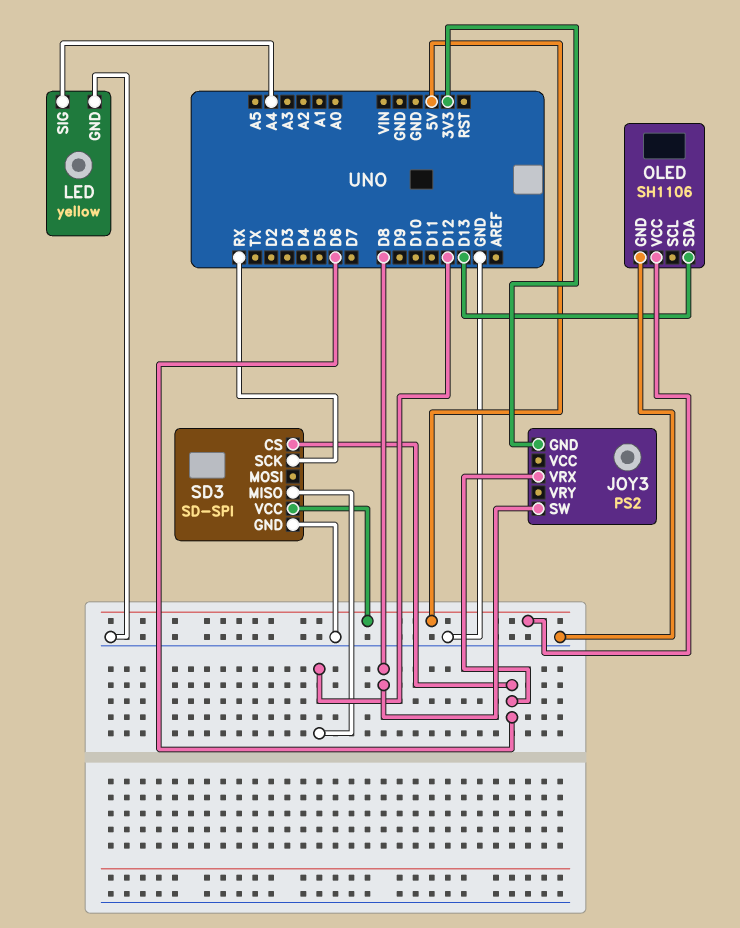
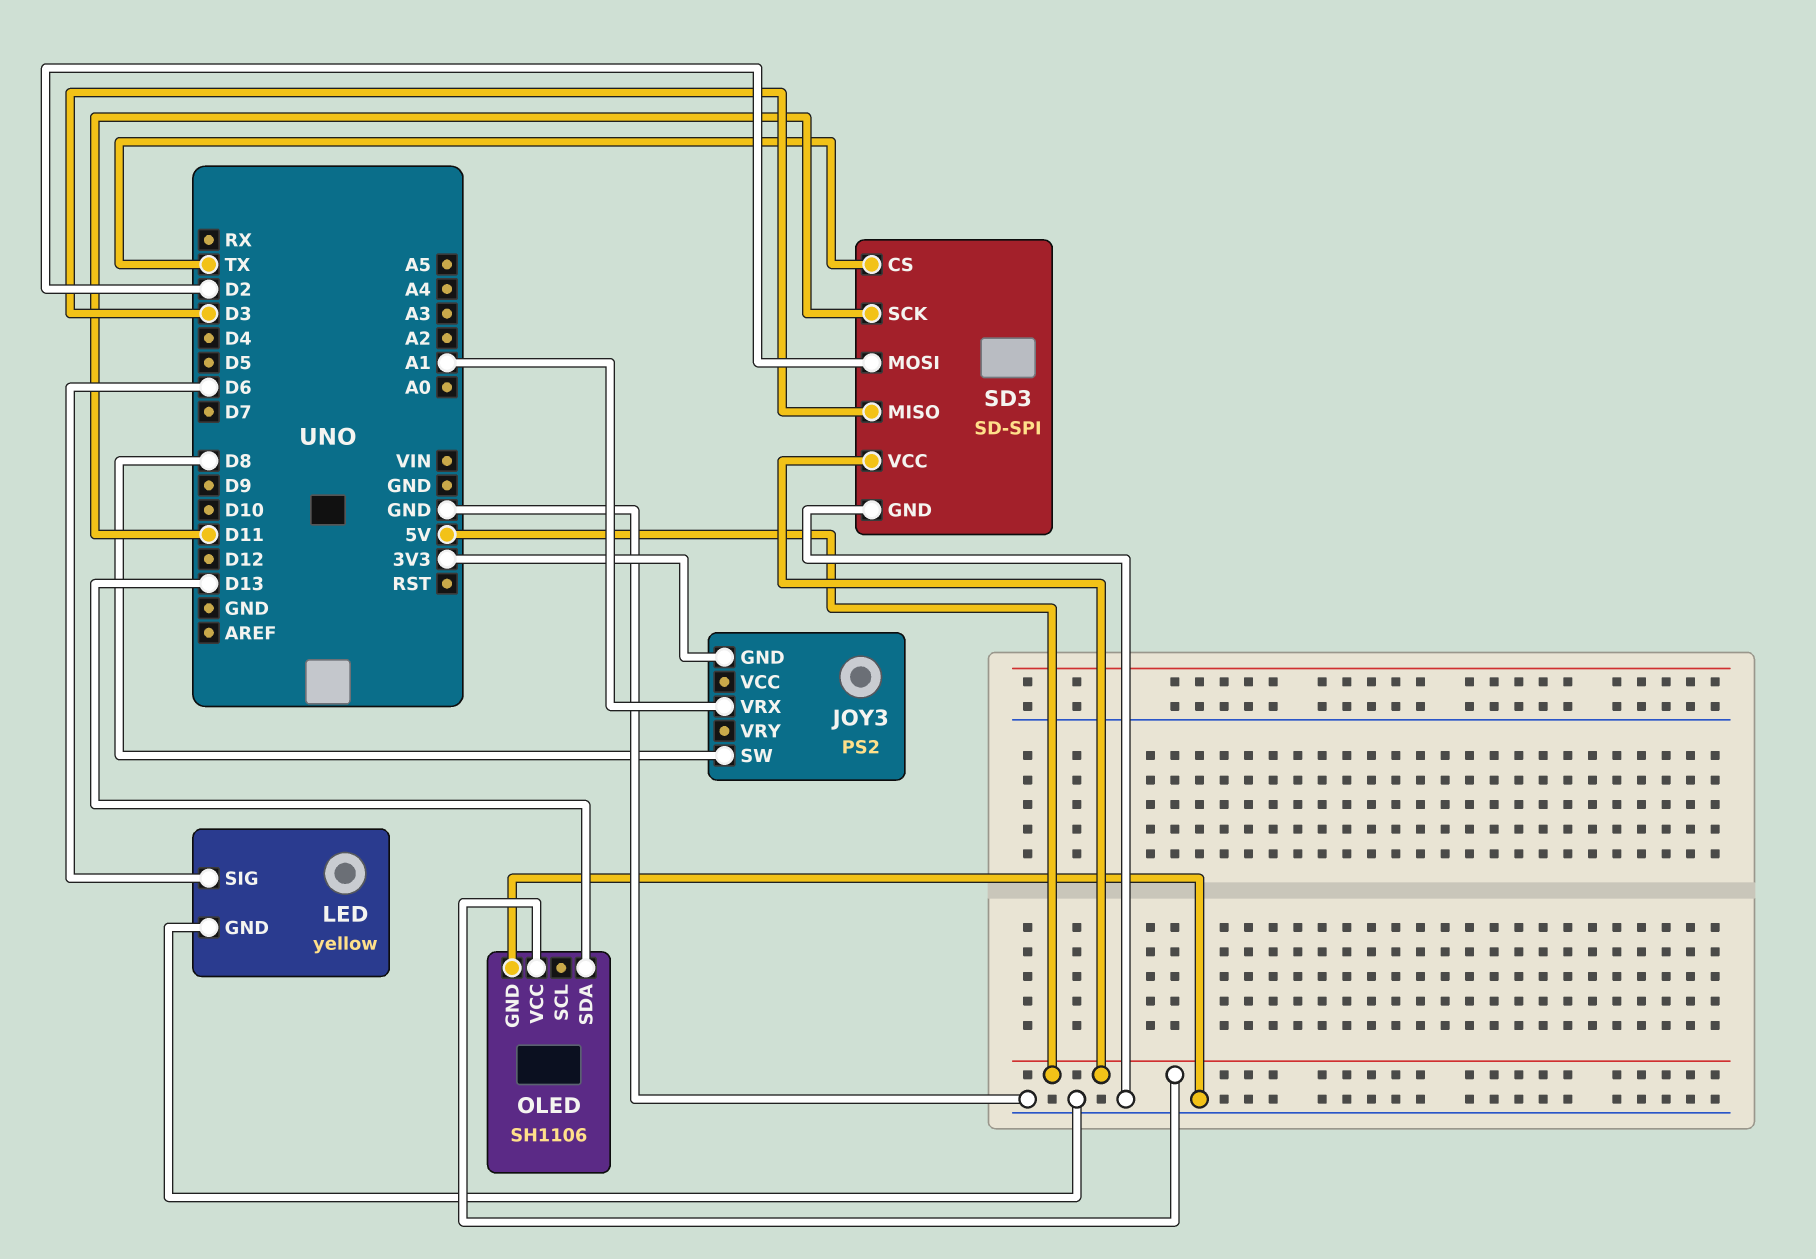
JOY3 pin VRX: D6 -> A1
LED pin SIG: A4 -> D6
SD3 pin CS: D6 -> TX
SD3 pin MISO: D12 -> D3
SD3 pin MOSI: none -> D2
SD3 pin SCK: RX -> D11

